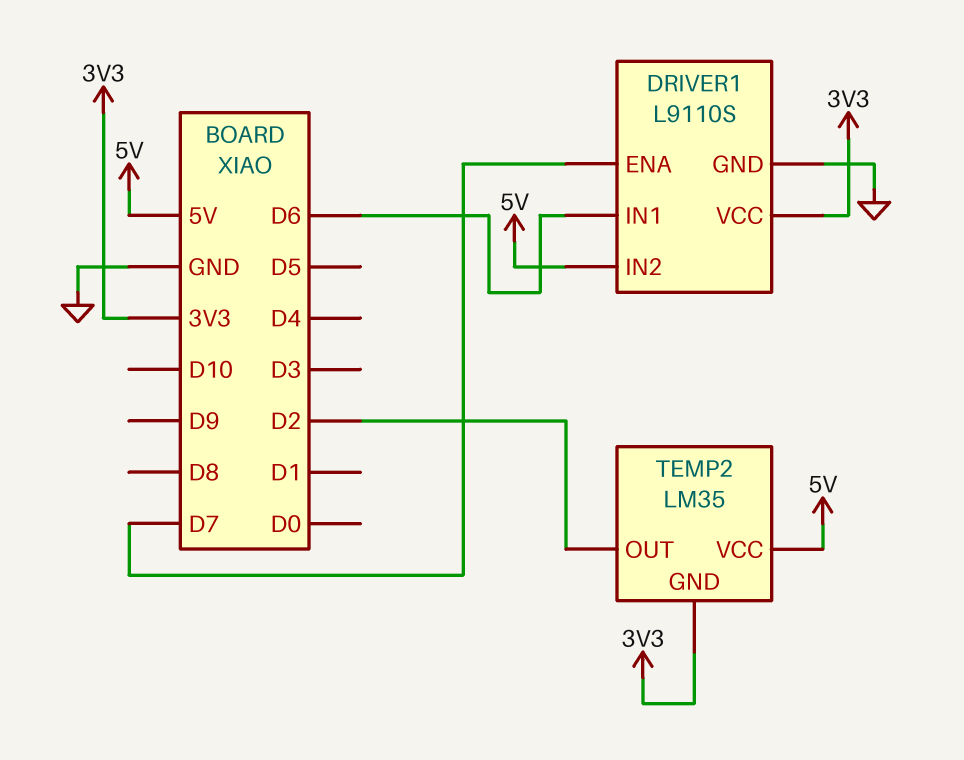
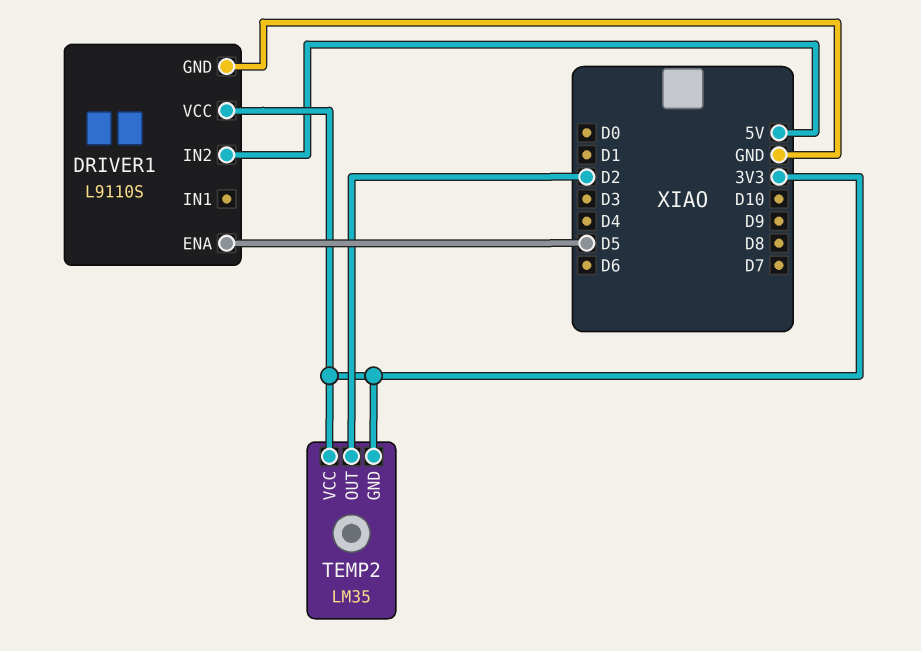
DRIVER1 pin ENA: D7 -> D5
DRIVER1 pin IN1: D6 -> none
TEMP2 pin VCC: 5V -> 3V3

